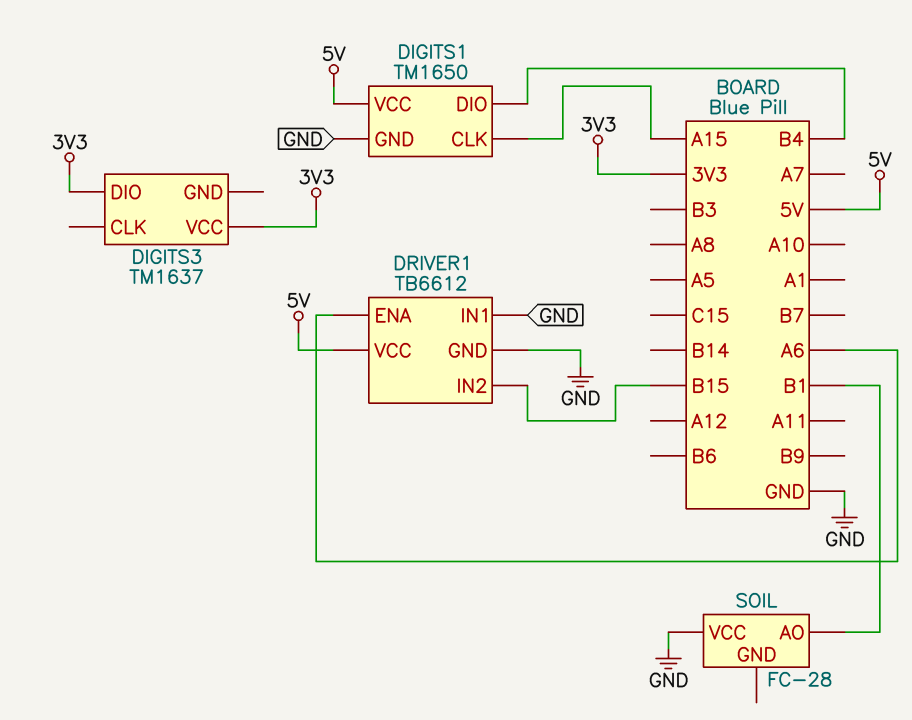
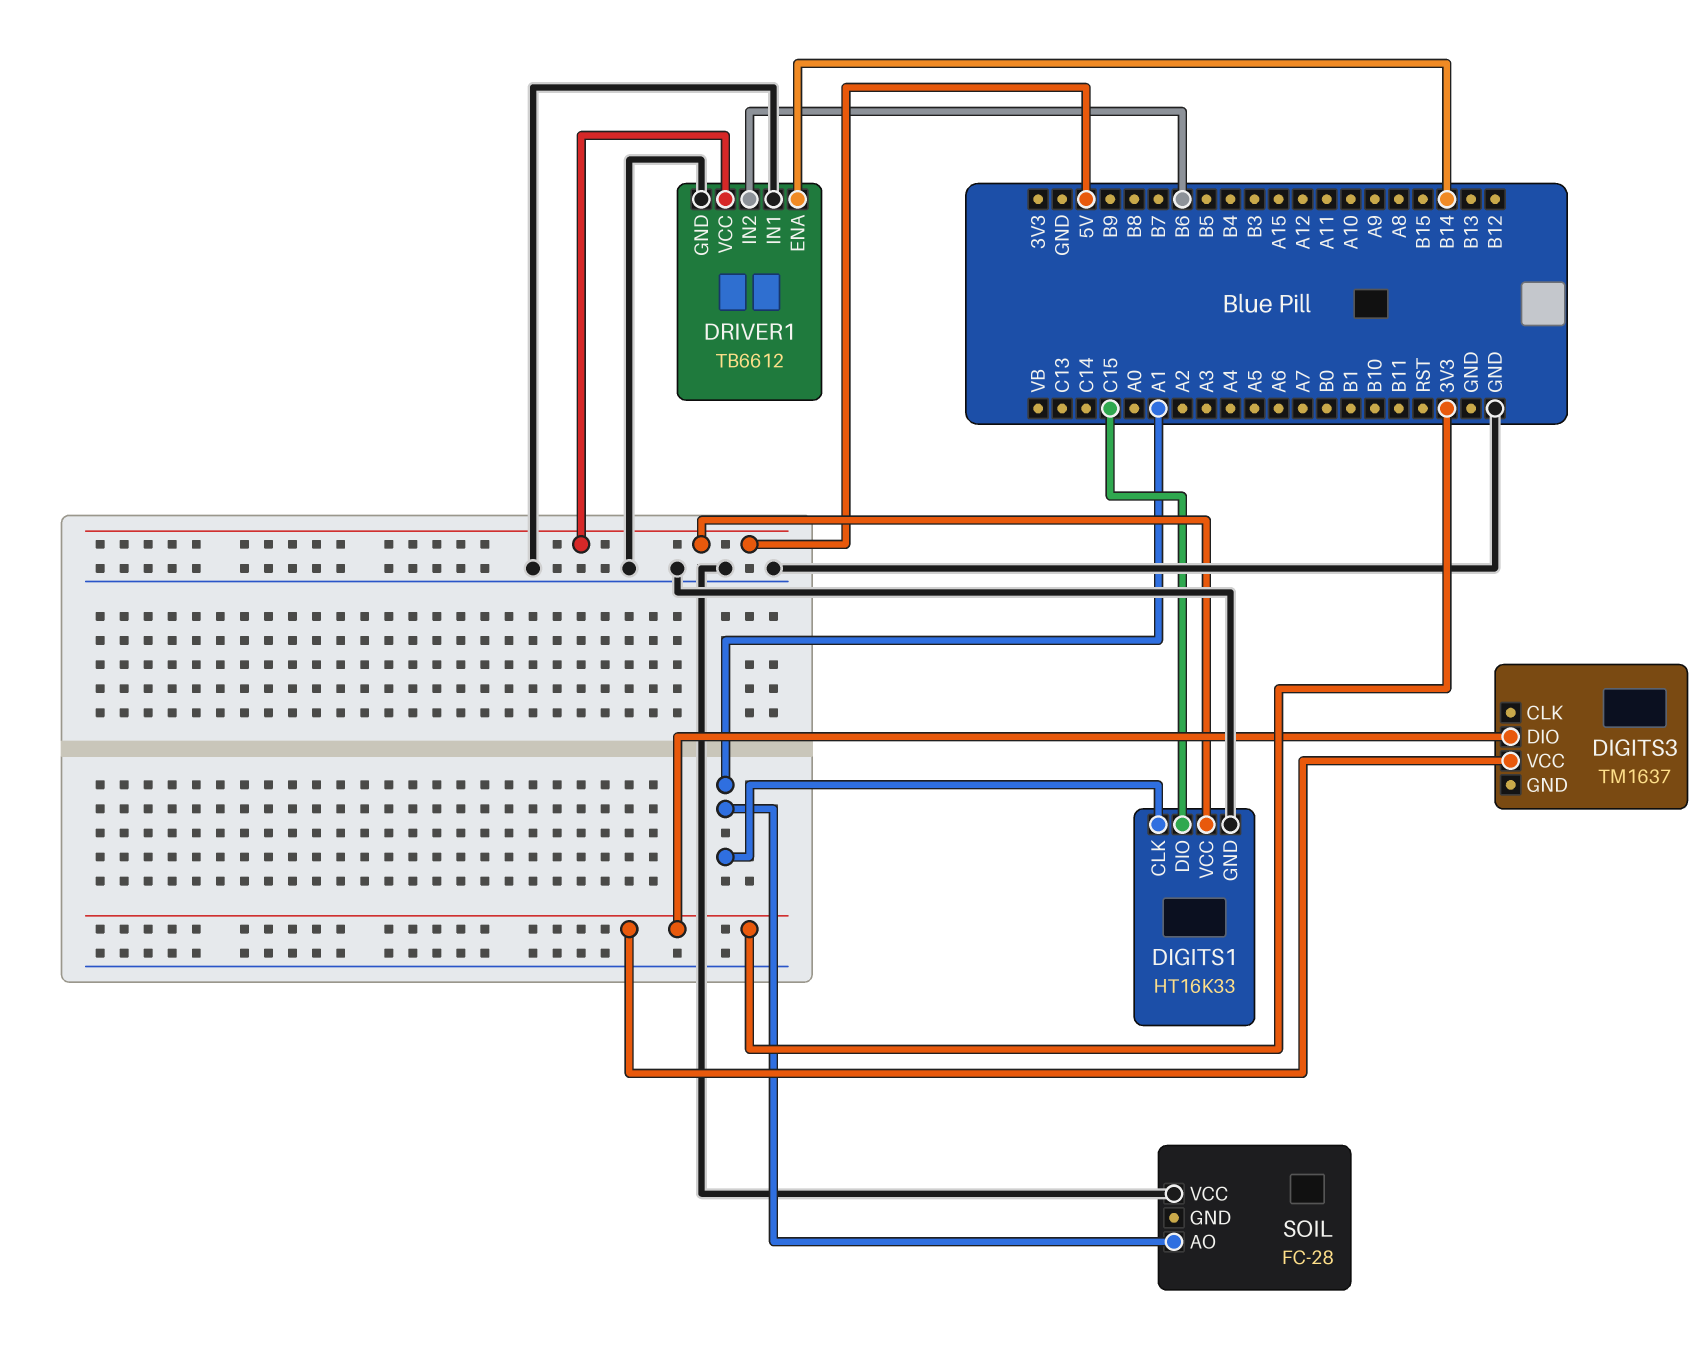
DIGITS1: TM1650 -> HT16K33
DIGITS1 pin CLK: A15 -> A1
DIGITS1 pin DIO: B4 -> C15
DRIVER1 pin ENA: A6 -> B14
DRIVER1 pin IN2: B15 -> B6
SOIL pin AO: B1 -> A1

